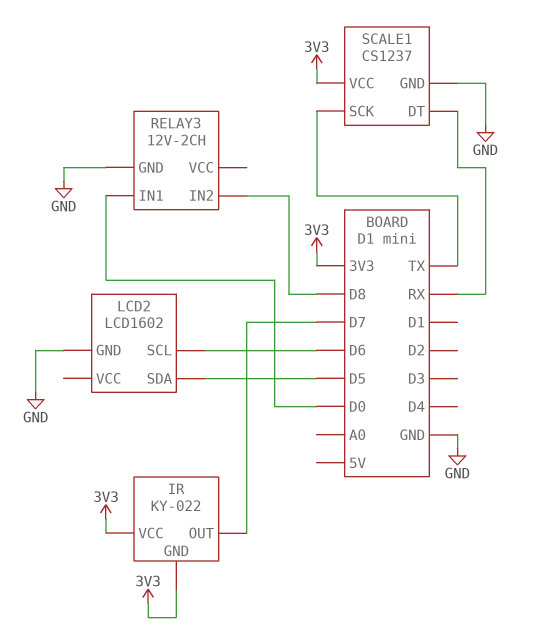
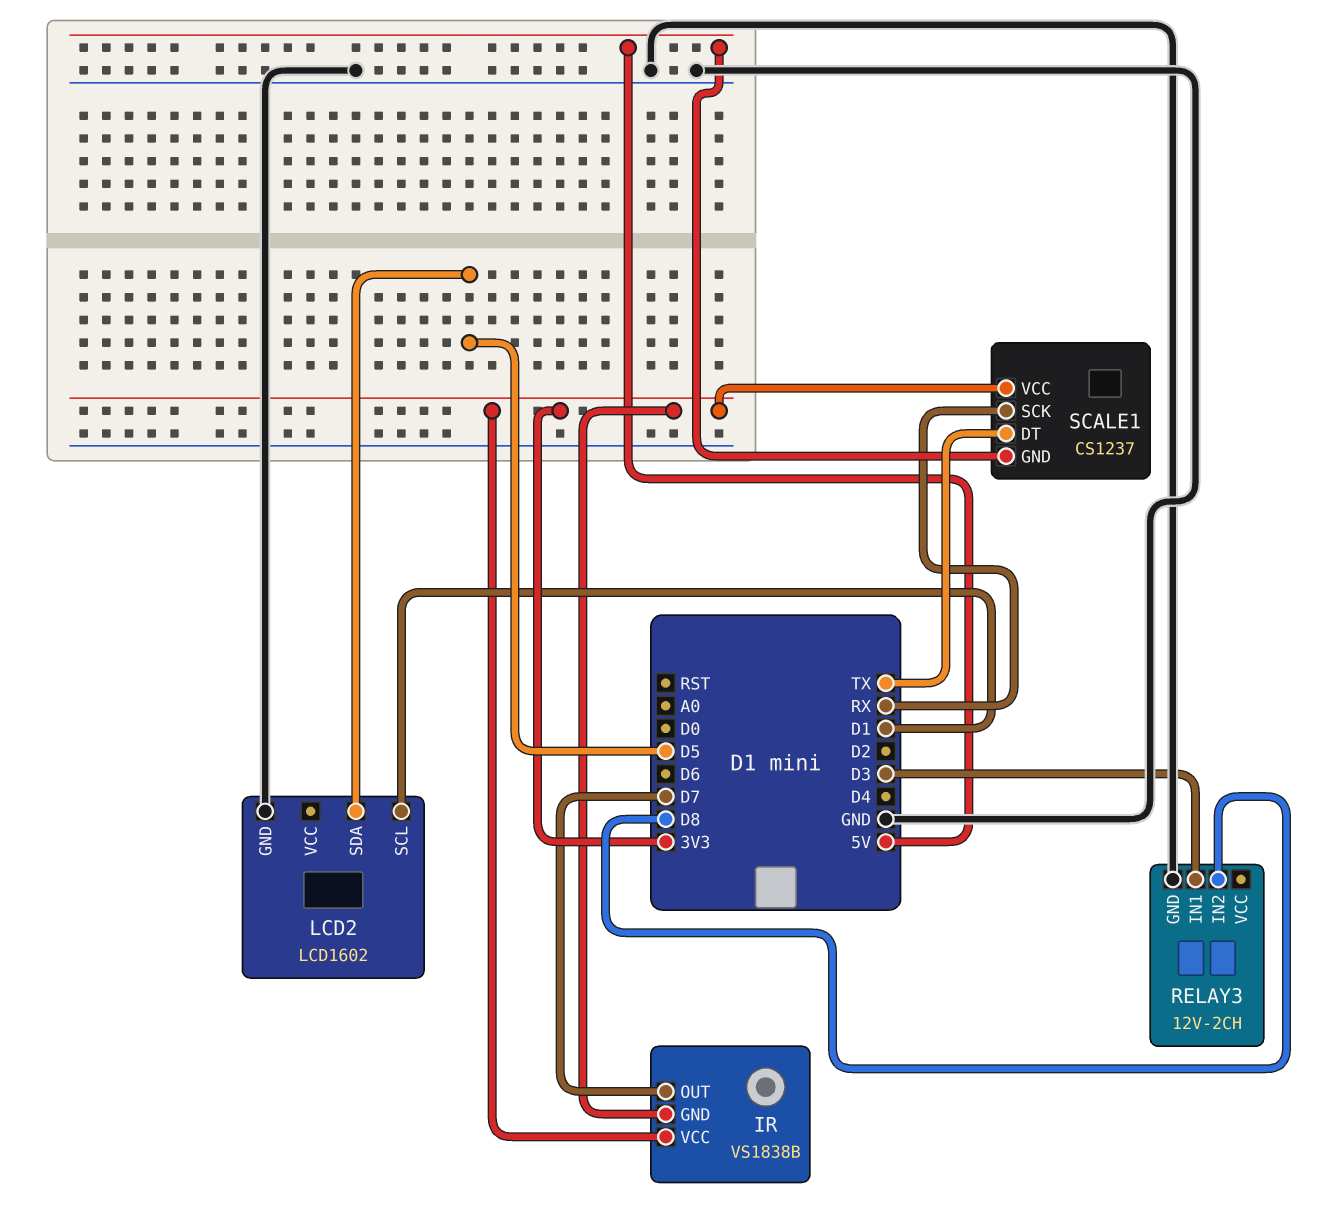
IR: KY-022 -> VS1838B
LCD2 pin SCL: D6 -> D1
RELAY3 pin IN1: D0 -> D3
SCALE1 pin DT: RX -> TX
SCALE1 pin GND: GND -> 5V
SCALE1 pin SCK: TX -> RX

